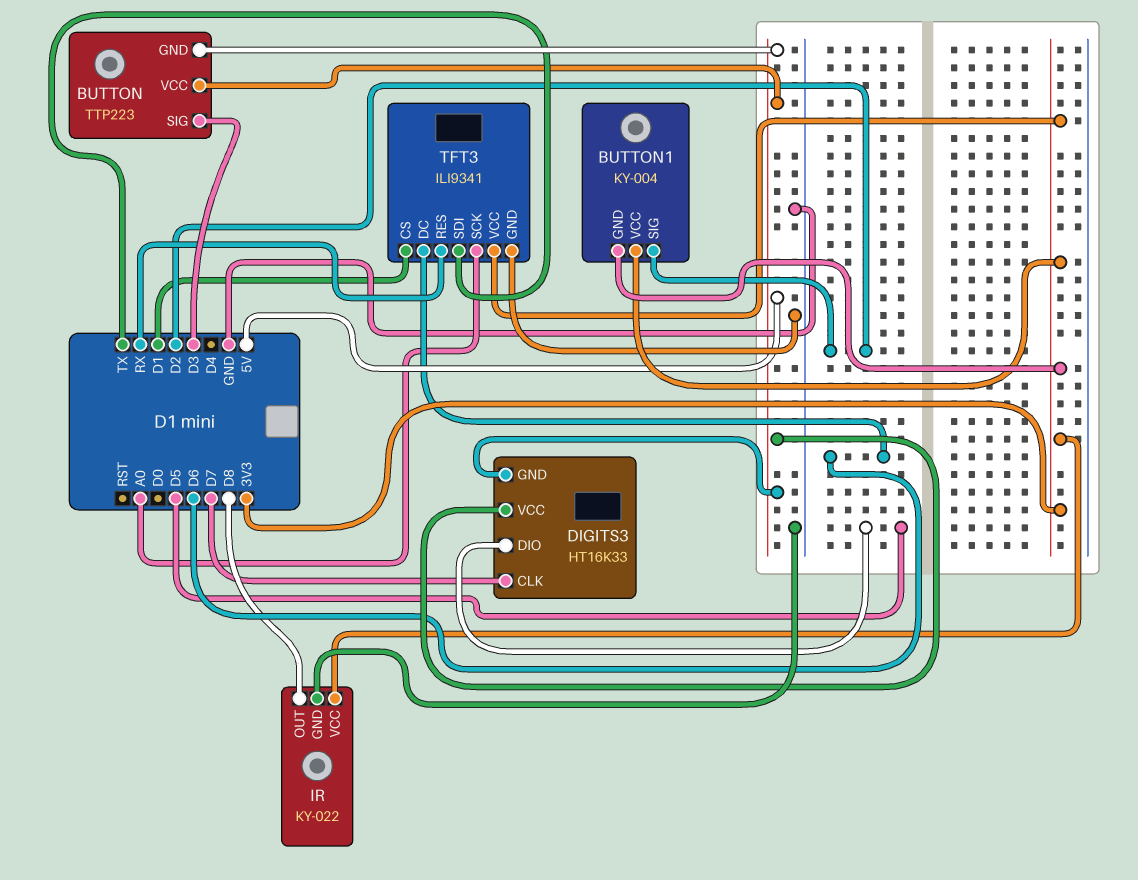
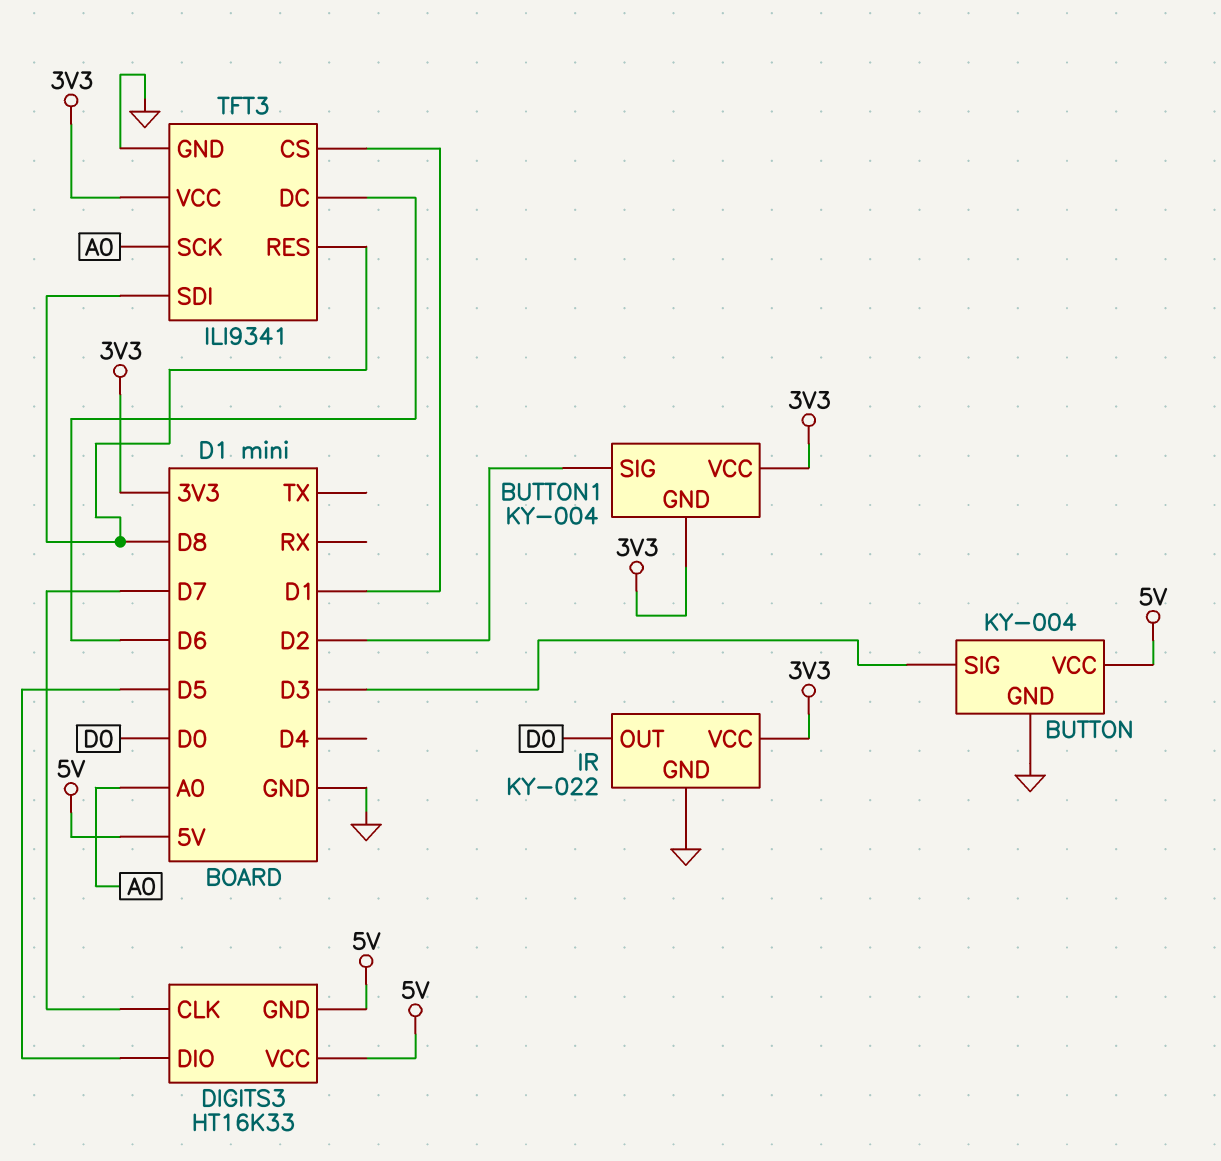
BUTTON: TTP223 -> KY-004
BUTTON pin GND: 5V -> GND
IR pin OUT: D8 -> D0
TFT3 pin RES: RX -> D8
TFT3 pin SDI: TX -> D8

